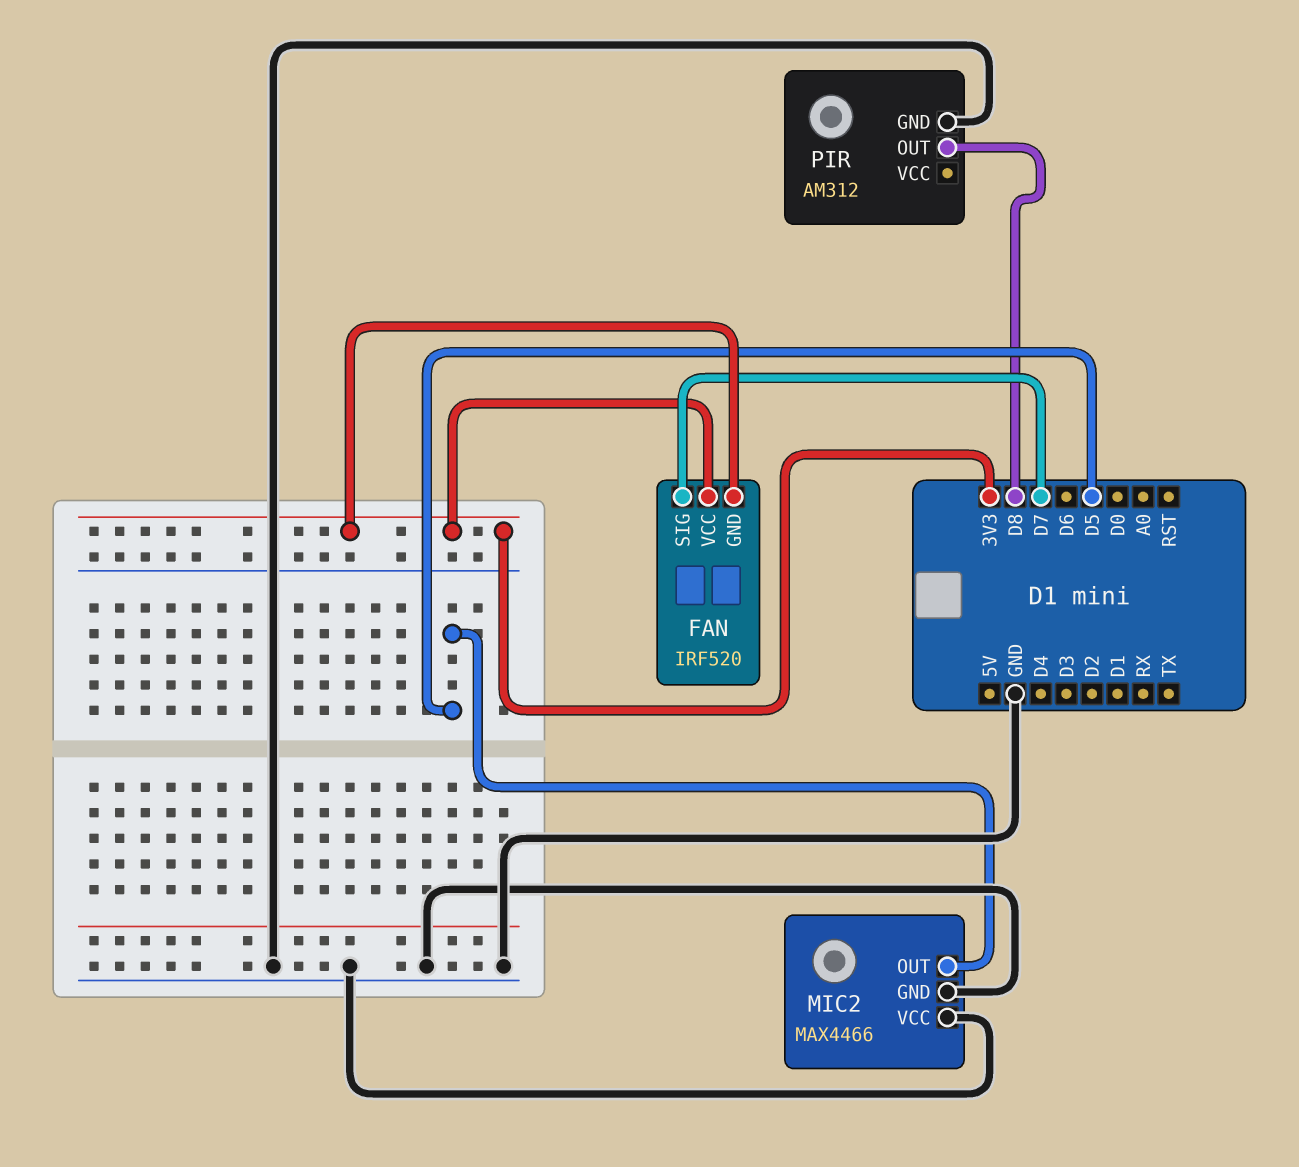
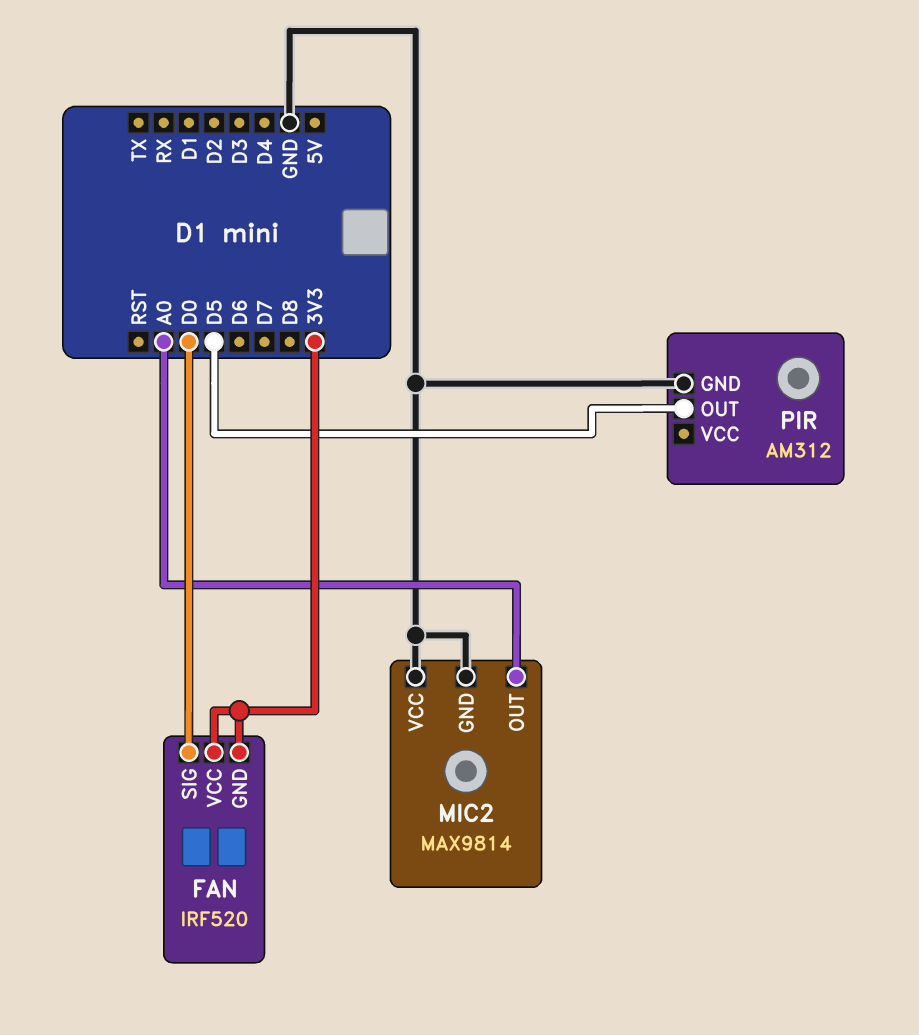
FAN pin SIG: D7 -> D0
MIC2: MAX4466 -> MAX9814
MIC2 pin OUT: D5 -> A0
PIR pin OUT: D8 -> D5

